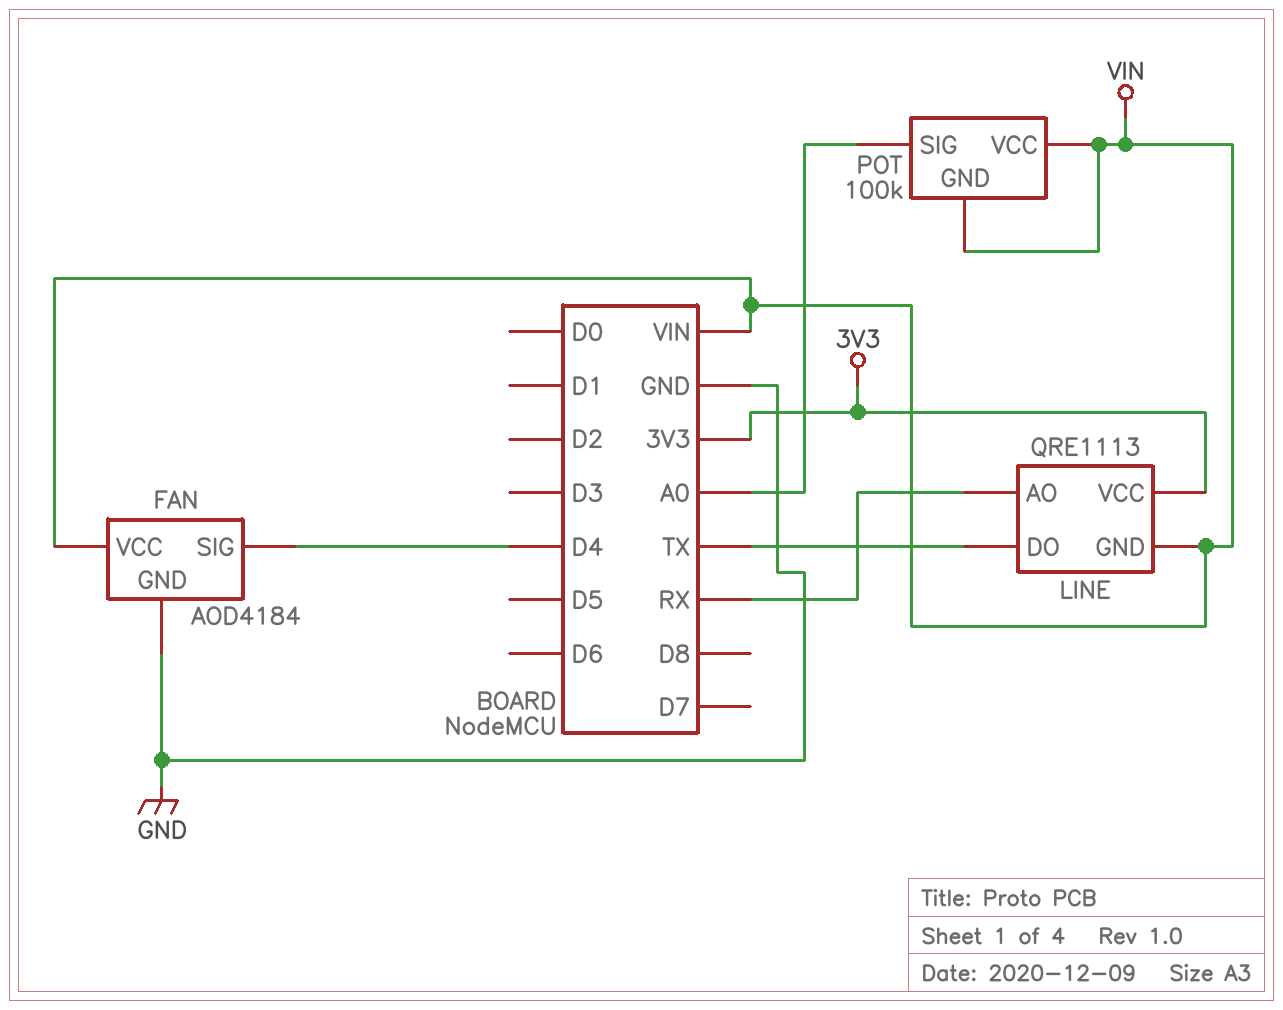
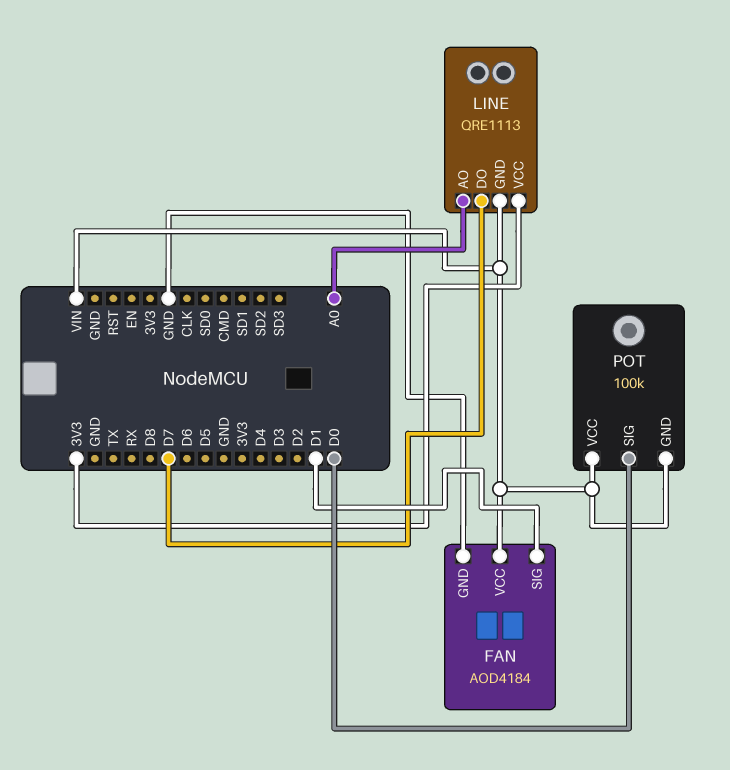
FAN pin SIG: D4 -> D1
LINE pin AO: RX -> A0
LINE pin DO: TX -> D7
POT pin SIG: A0 -> D0

